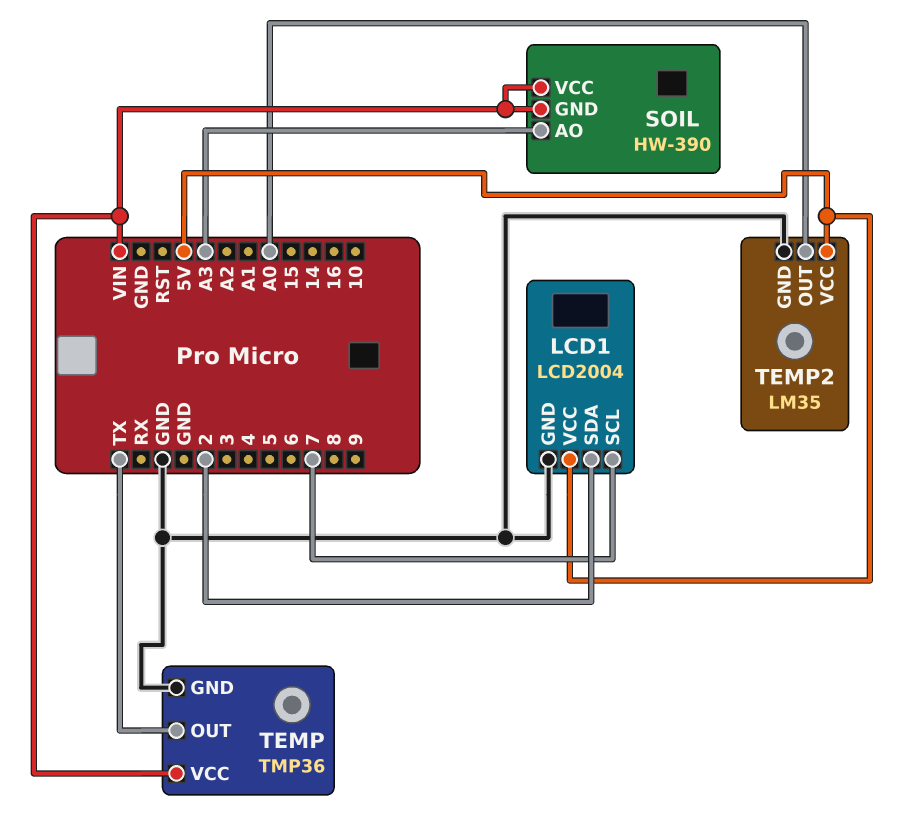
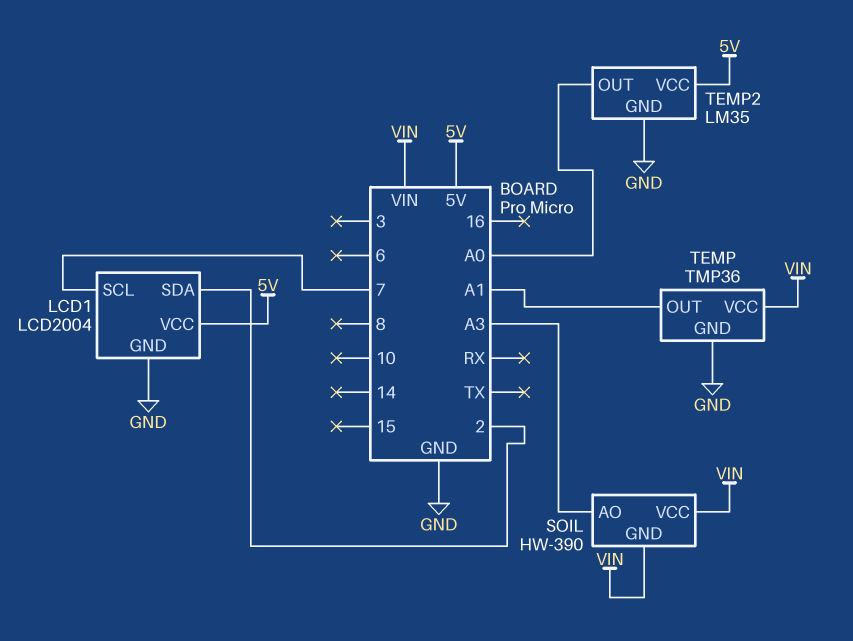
TEMP pin OUT: TX -> A1

